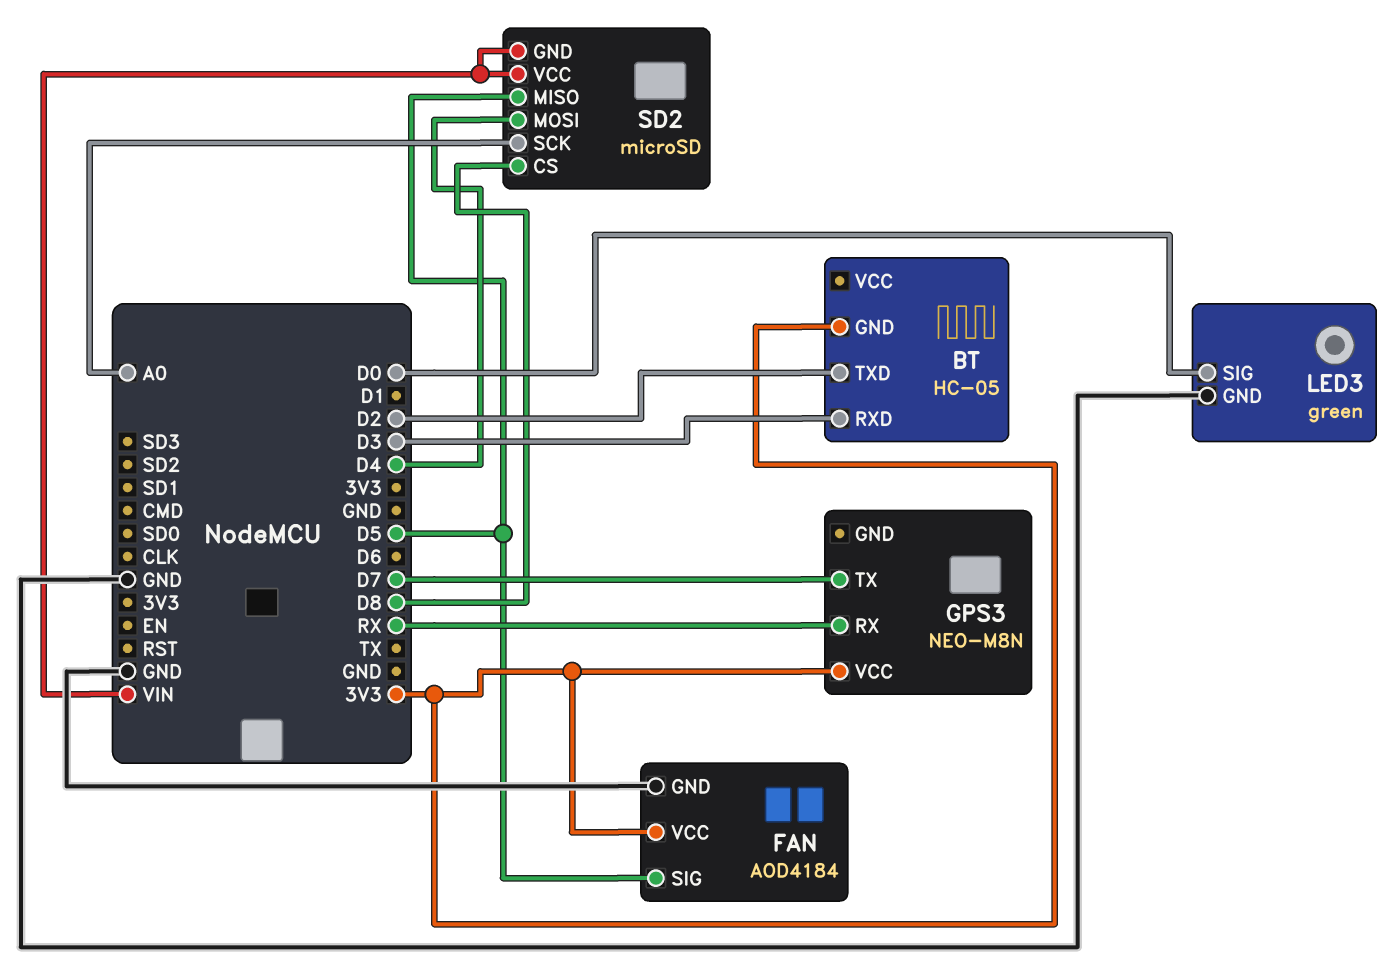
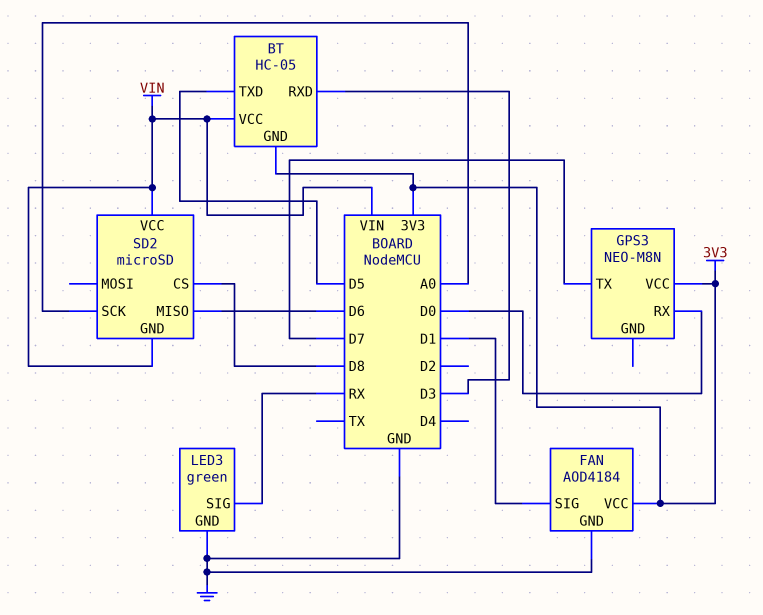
BT pin TXD: D2 -> D5
BT pin VCC: none -> VIN
FAN pin SIG: D5 -> D1
GPS3 pin RX: RX -> D0
LED3 pin SIG: D0 -> RX
SD2 pin MISO: D5 -> D6
SD2 pin MOSI: D4 -> none

